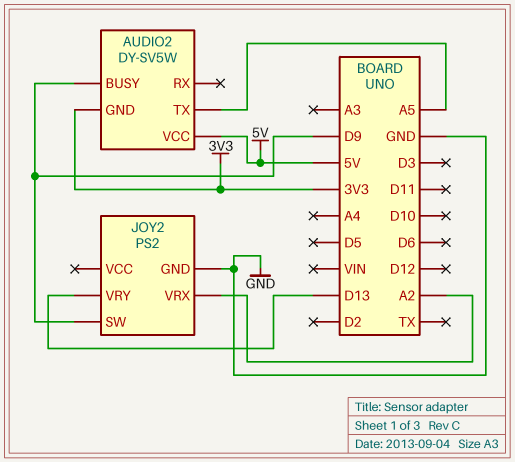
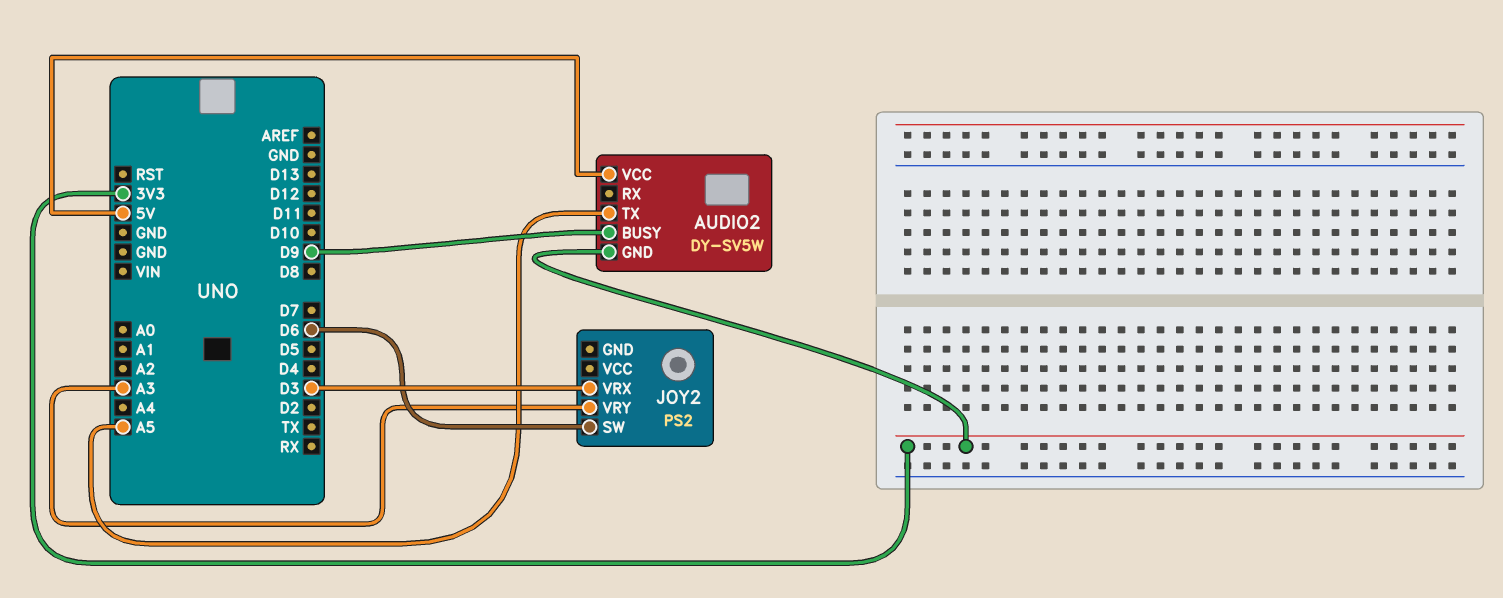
JOY2 pin GND: GND -> none
JOY2 pin SW: D9 -> D6
JOY2 pin VRX: A2 -> D3
JOY2 pin VRY: D13 -> A3

